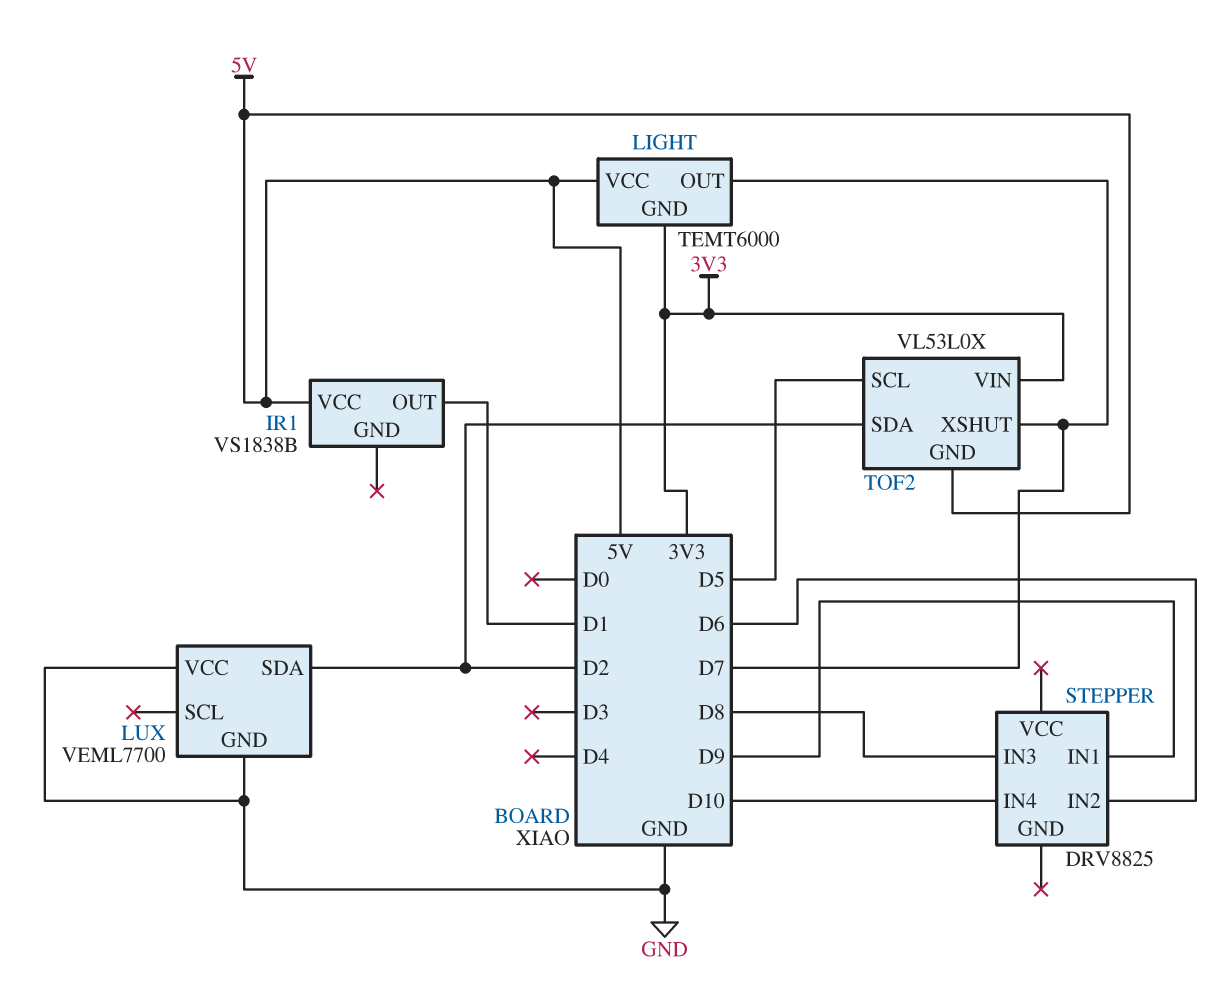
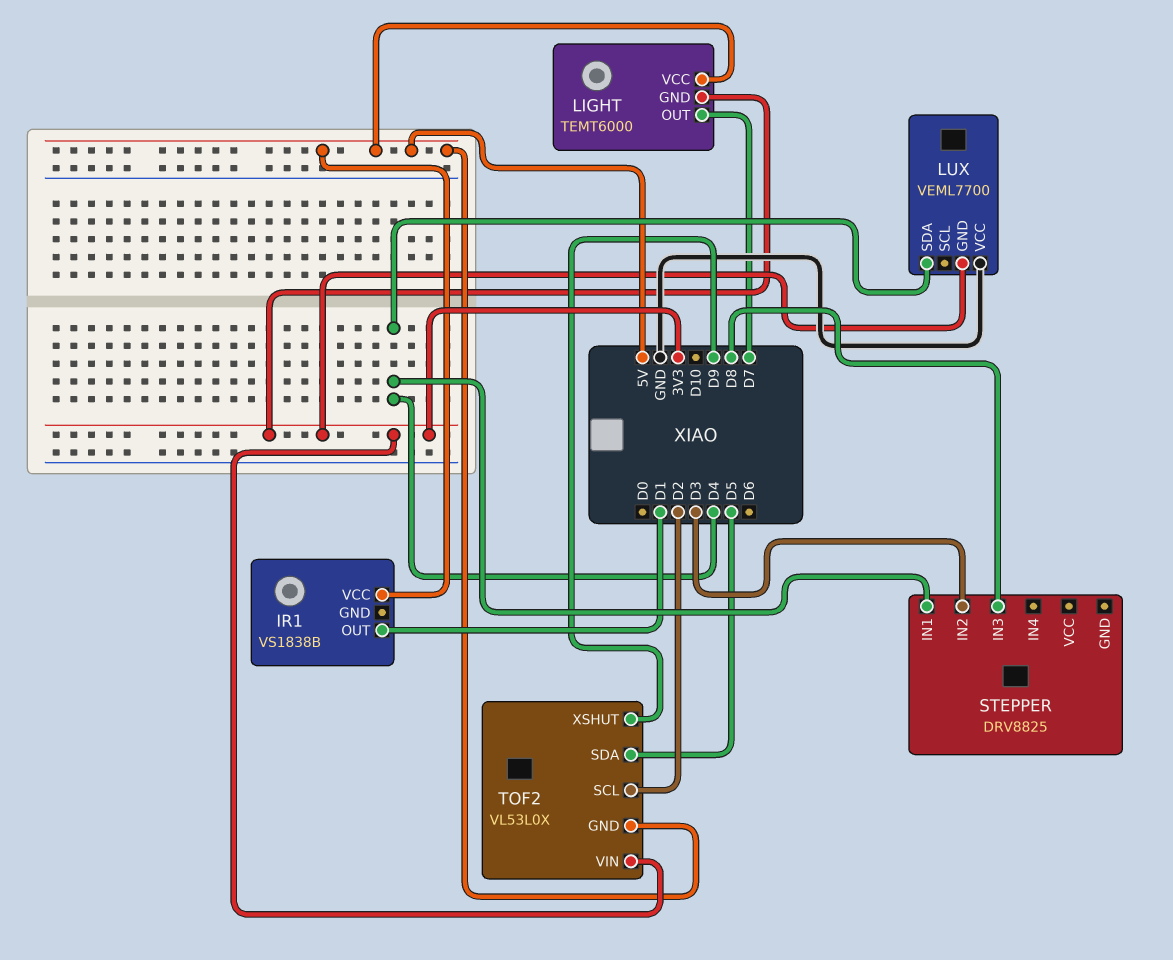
LUX pin GND: GND -> 3V3
LUX pin SDA: D2 -> D4
STEPPER pin IN1: D9 -> D4
STEPPER pin IN2: D6 -> D3
STEPPER pin IN4: D10 -> none
TOF2 pin SCL: D5 -> D2
TOF2 pin SDA: D2 -> D5
TOF2 pin XSHUT: D7 -> D9

